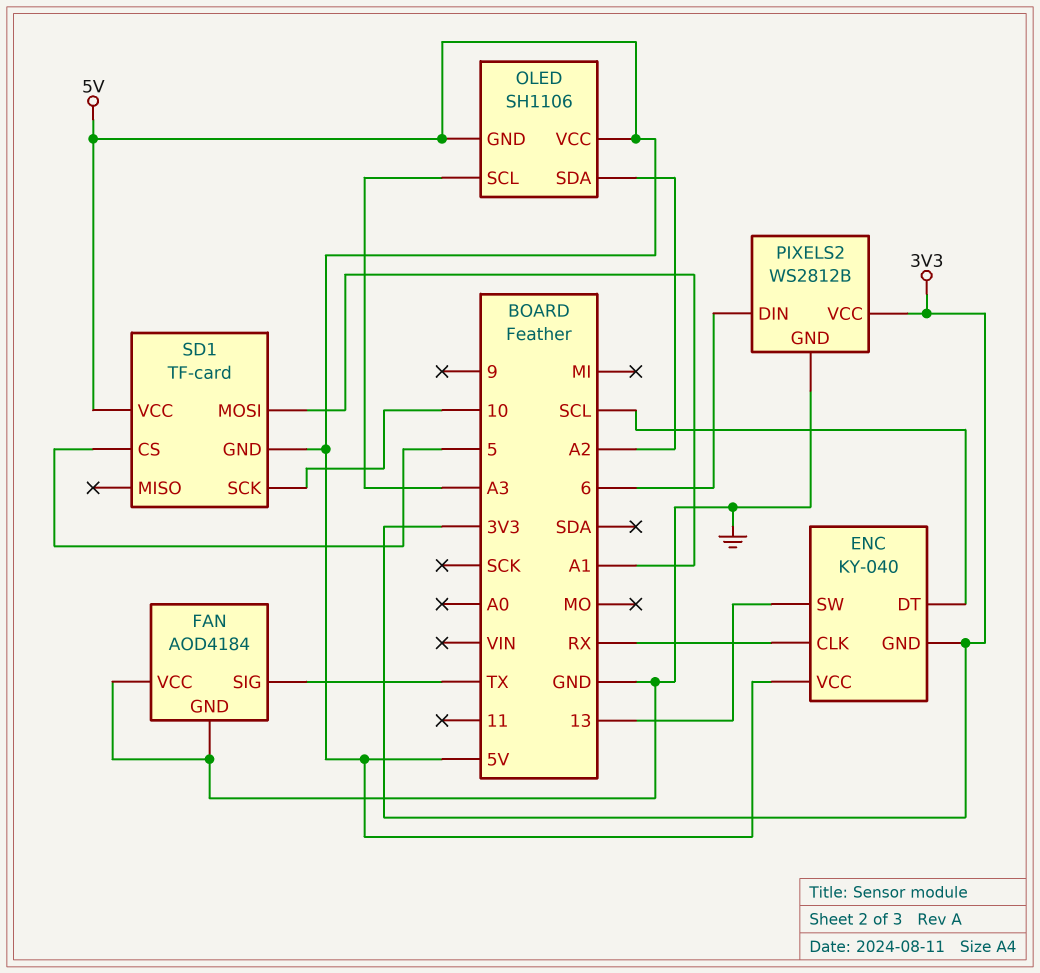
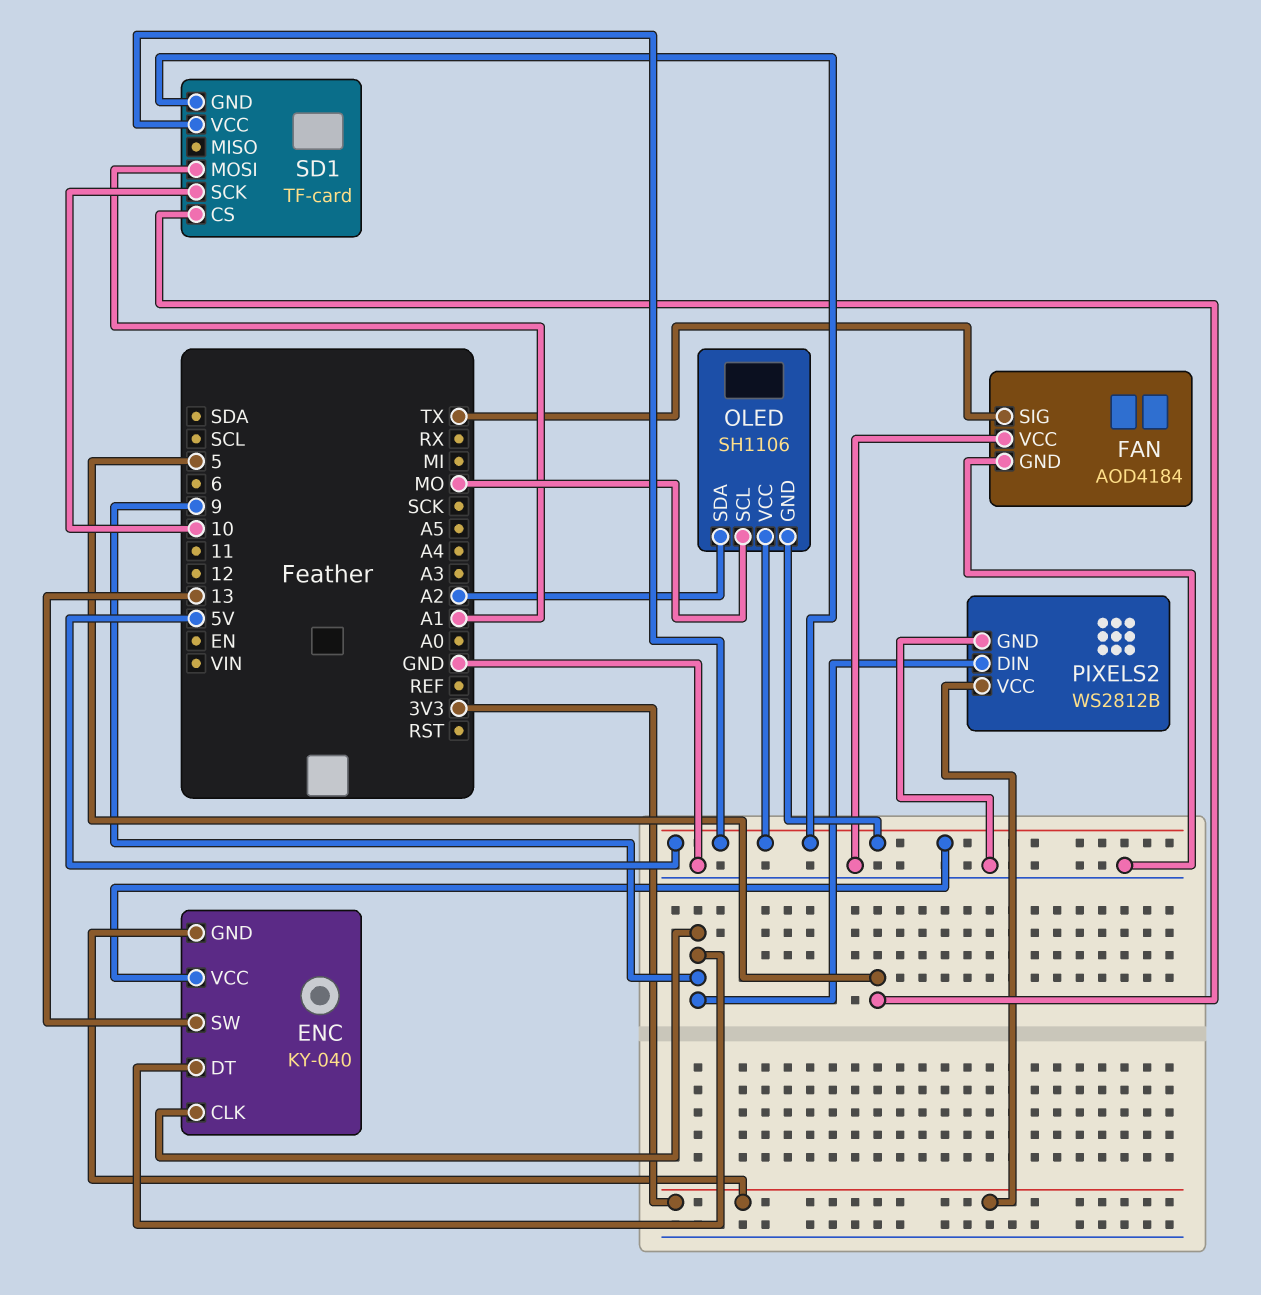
ENC pin CLK: RX -> 9
ENC pin DT: SCL -> 9
OLED pin SCL: A3 -> MO
PIXELS2 pin DIN: 6 -> 9

